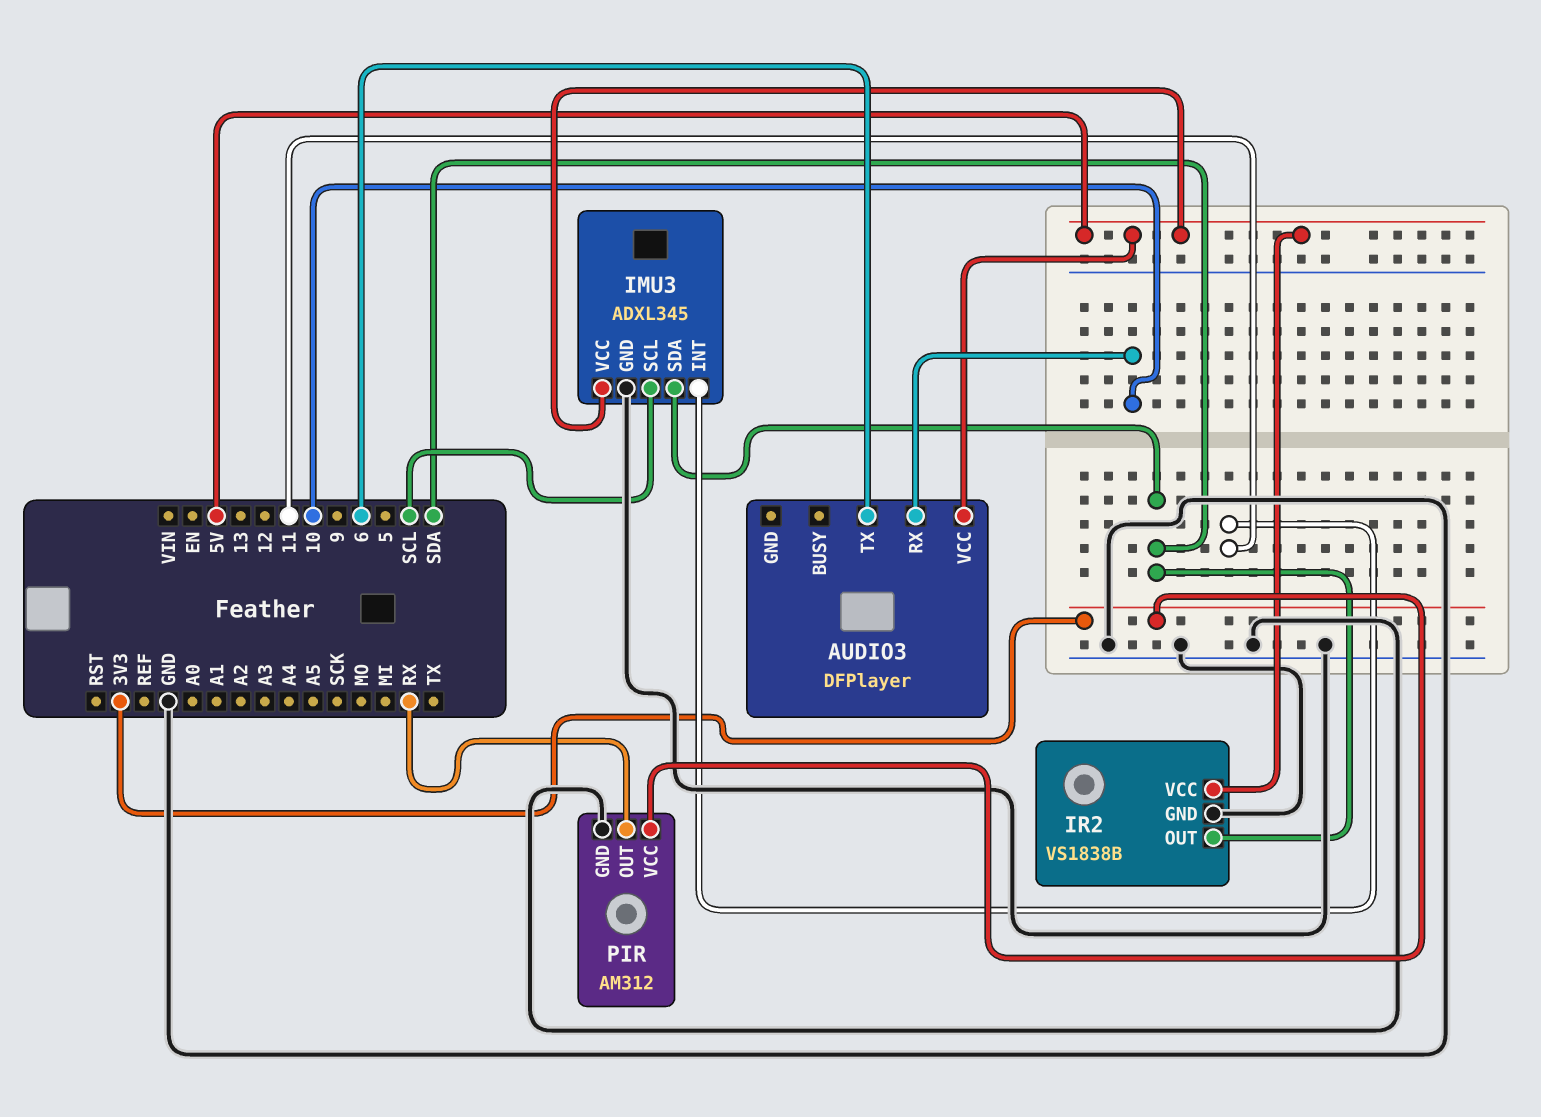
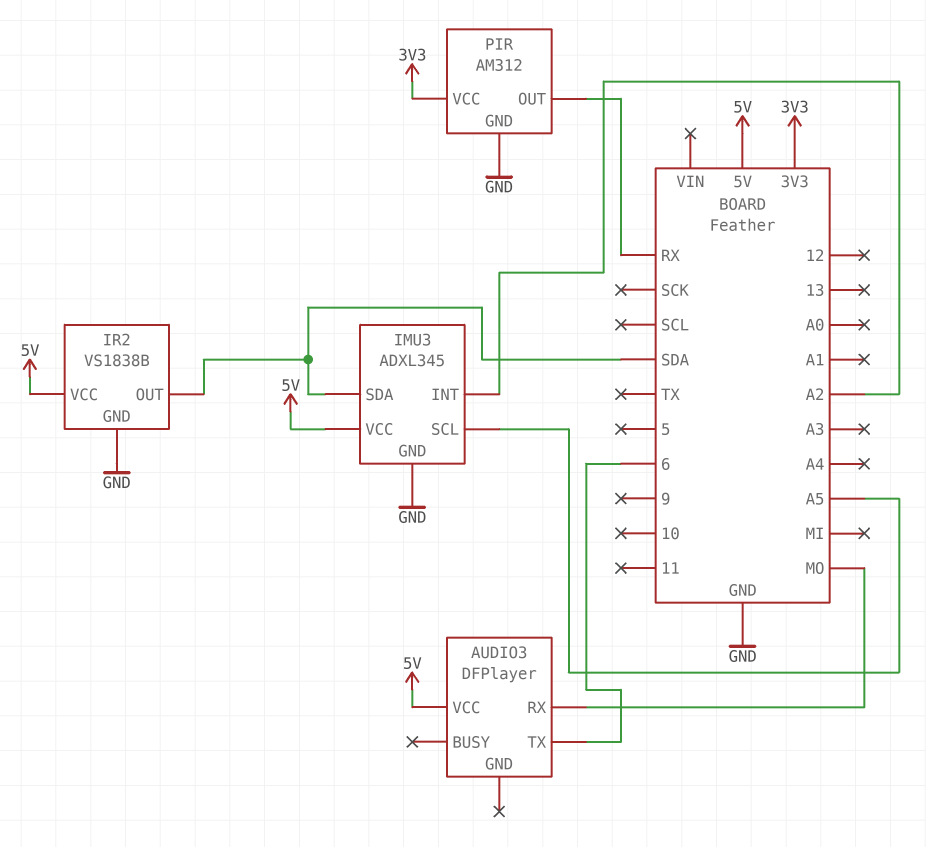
AUDIO3 pin RX: 10 -> MO
IMU3 pin INT: 11 -> A2
IMU3 pin SCL: SCL -> A5

